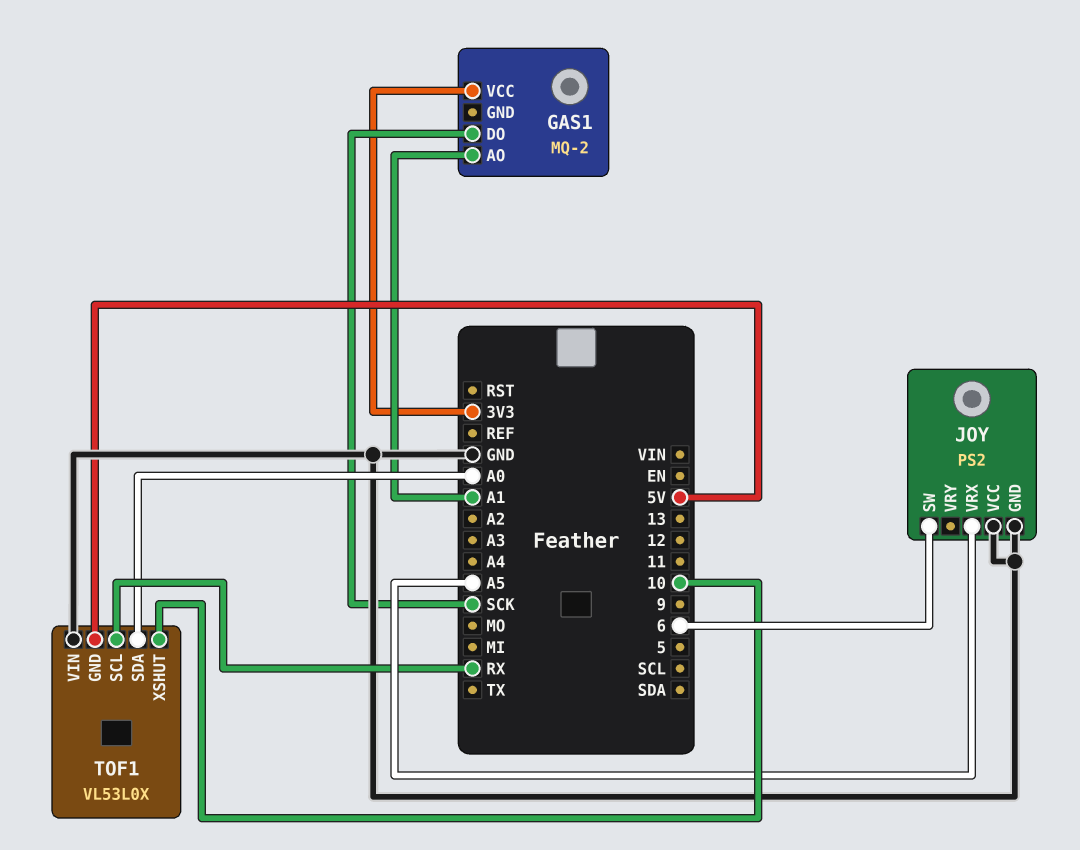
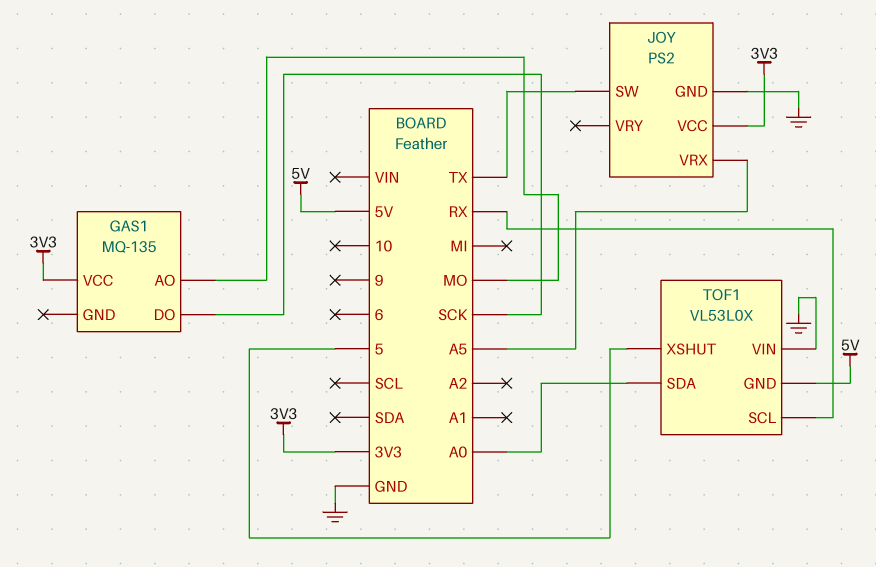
GAS1: MQ-2 -> MQ-135
GAS1 pin AO: A1 -> MO
JOY pin SW: 6 -> TX
JOY pin VCC: GND -> 3V3
TOF1 pin XSHUT: 10 -> 5

